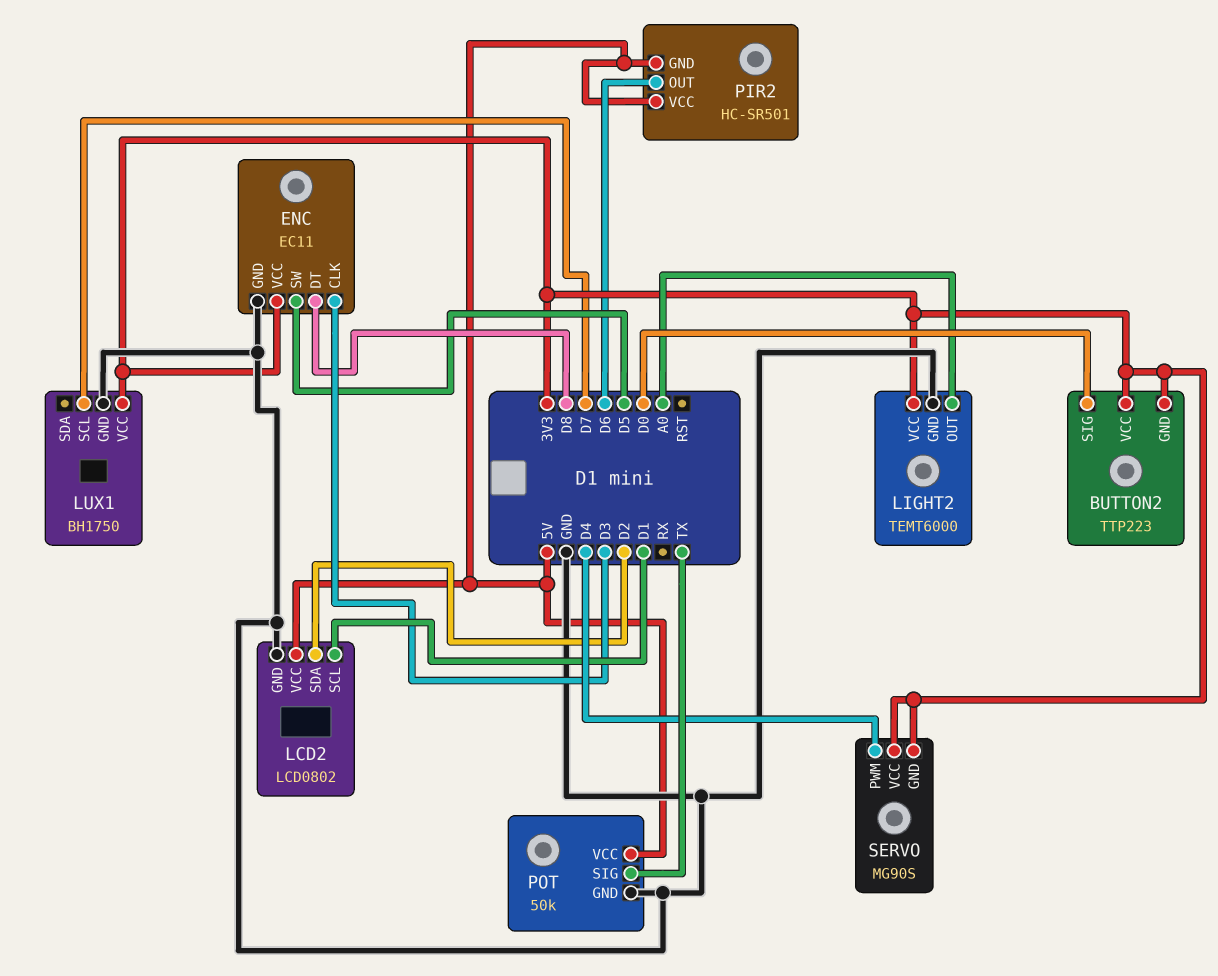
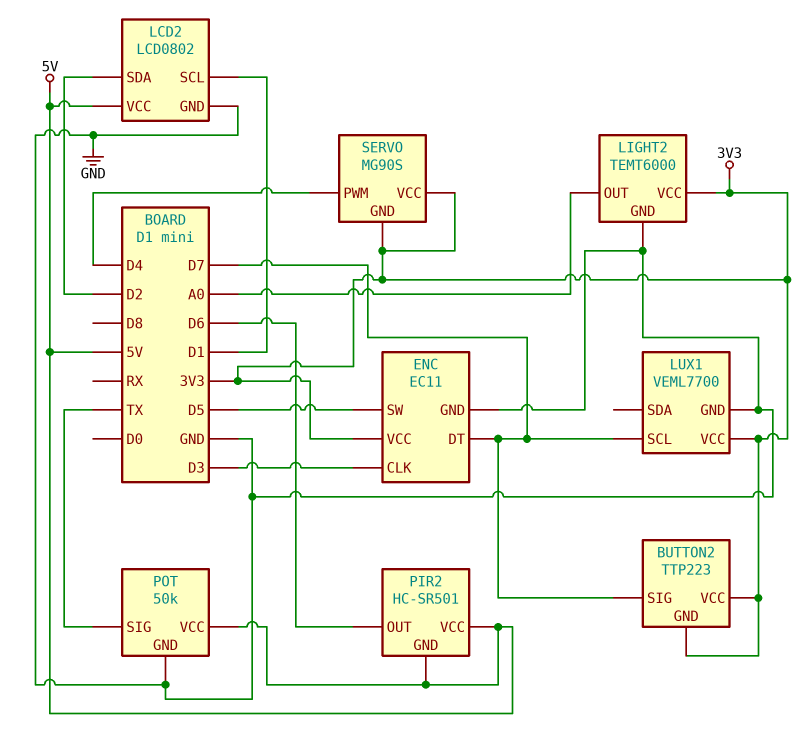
BUTTON2 pin SIG: D0 -> D7
ENC pin DT: D8 -> D7
LUX1: BH1750 -> VEML7700

